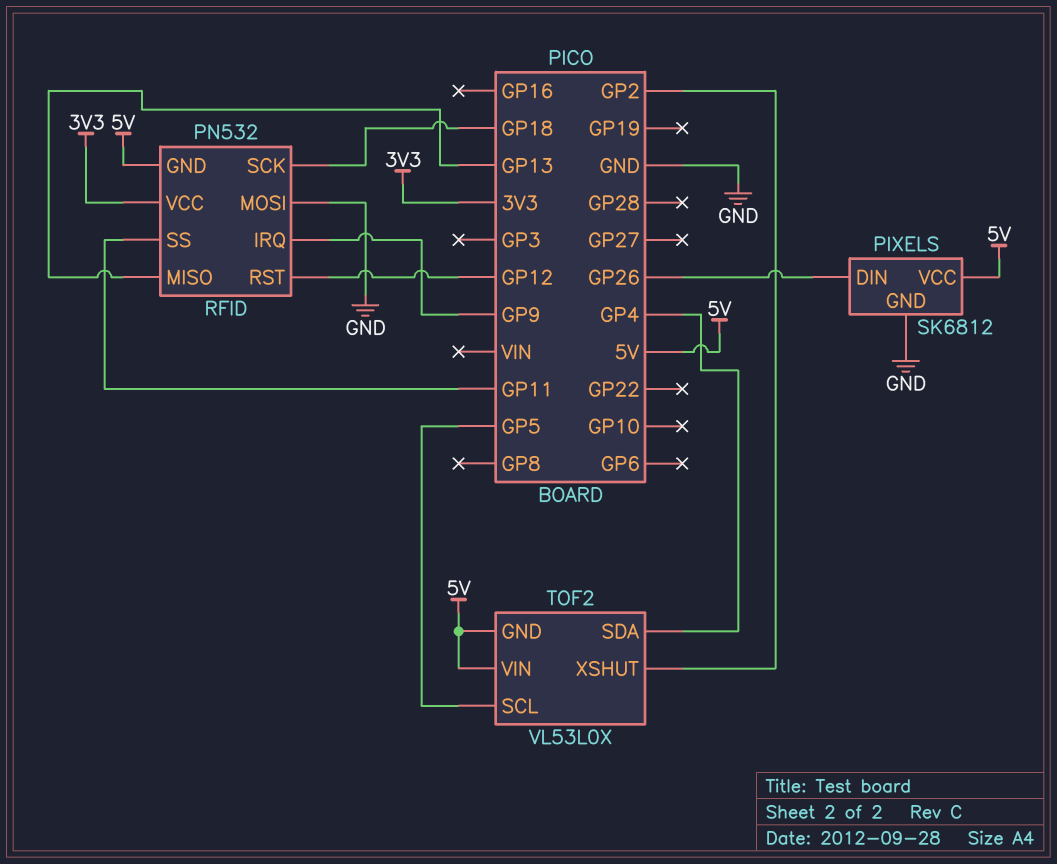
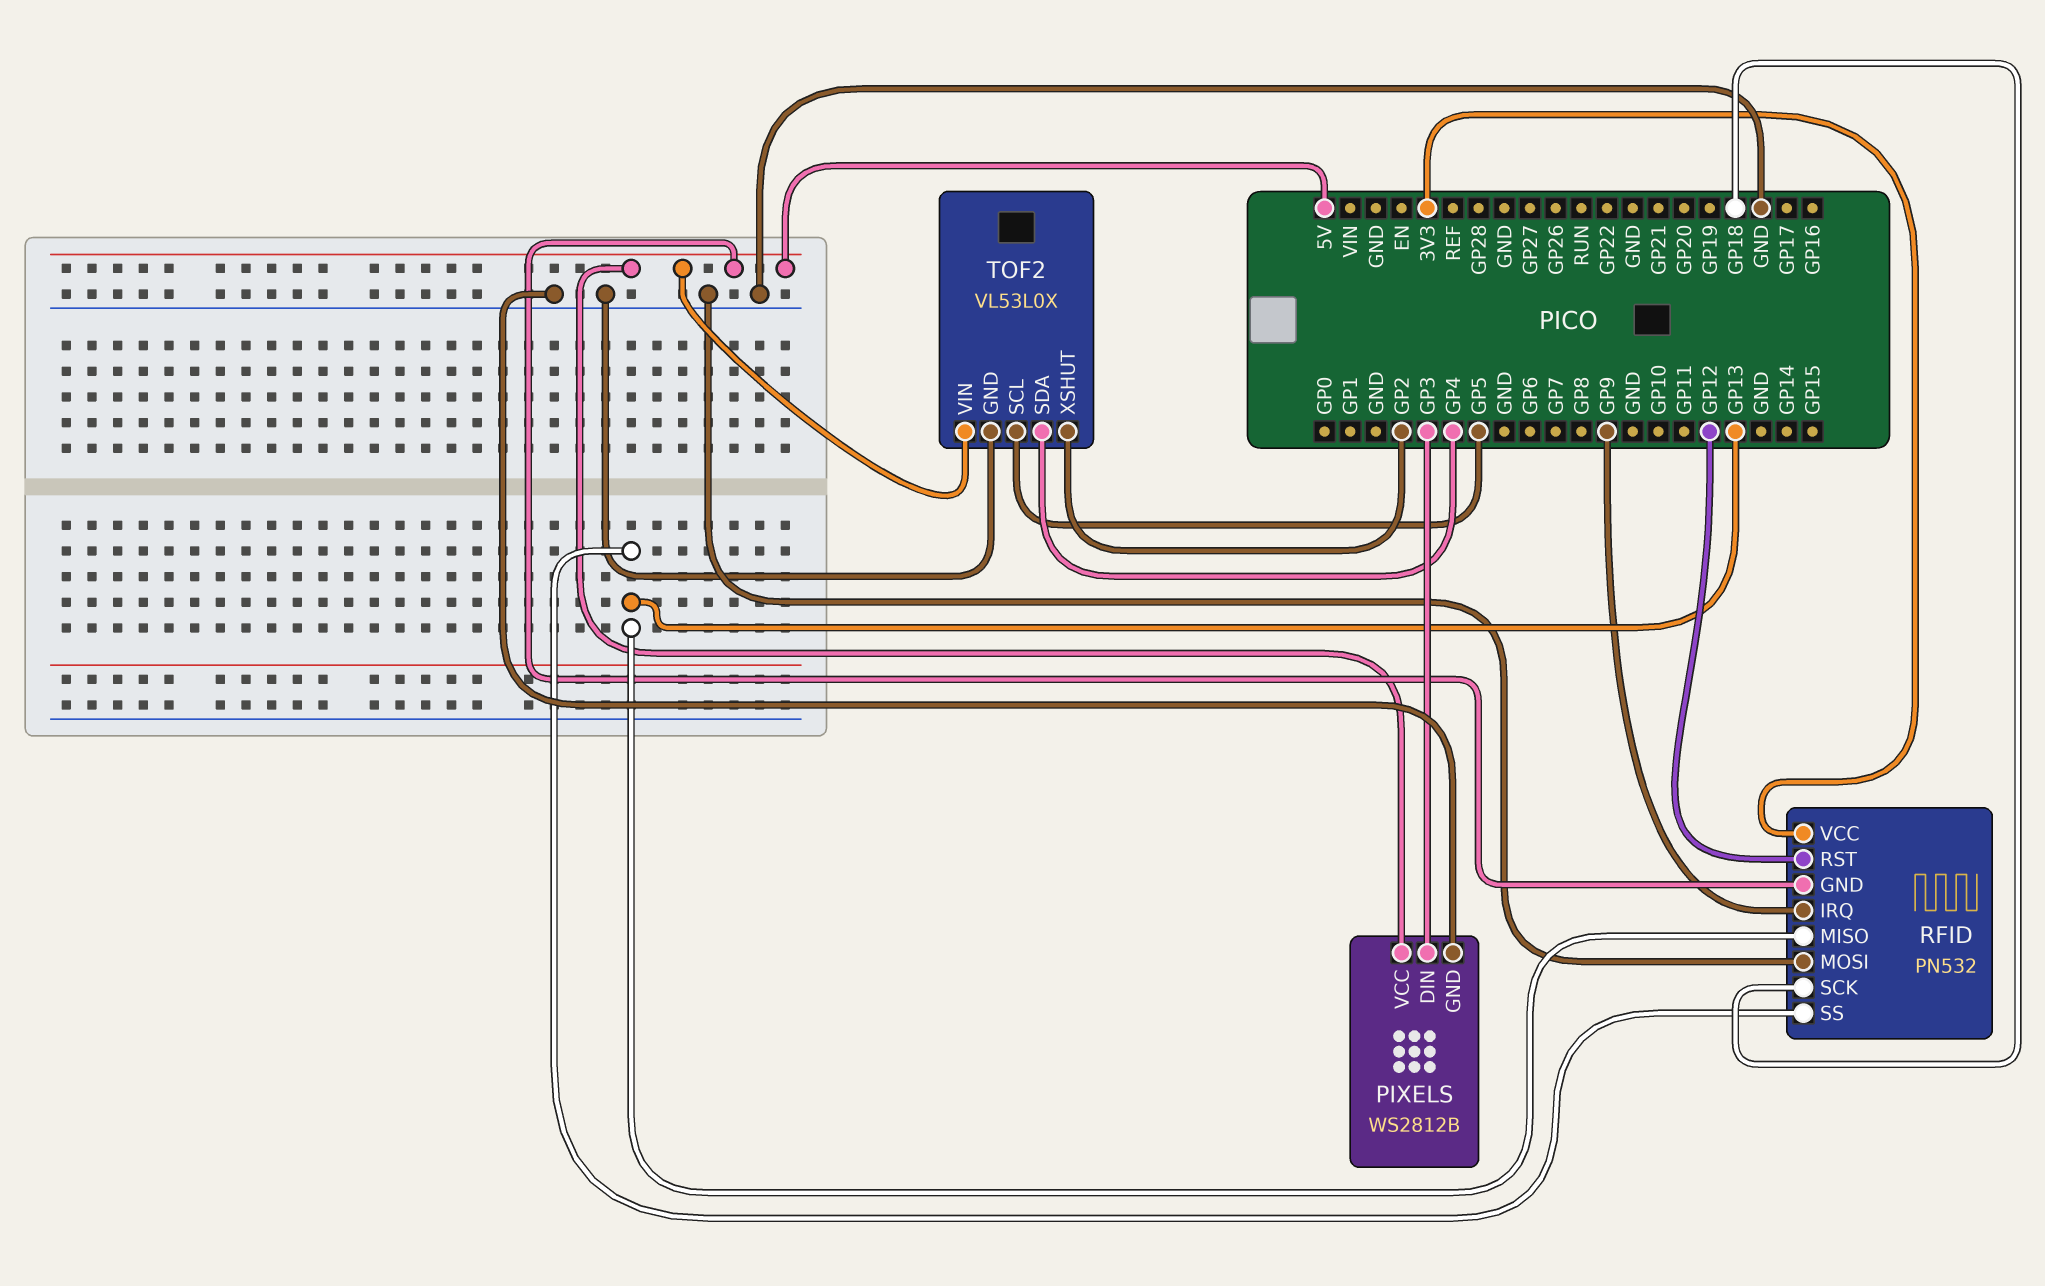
PIXELS: SK6812 -> WS2812B
PIXELS pin DIN: GP26 -> GP3
RFID pin SS: GP11 -> GP13
TOF2 pin GND: 5V -> GND

